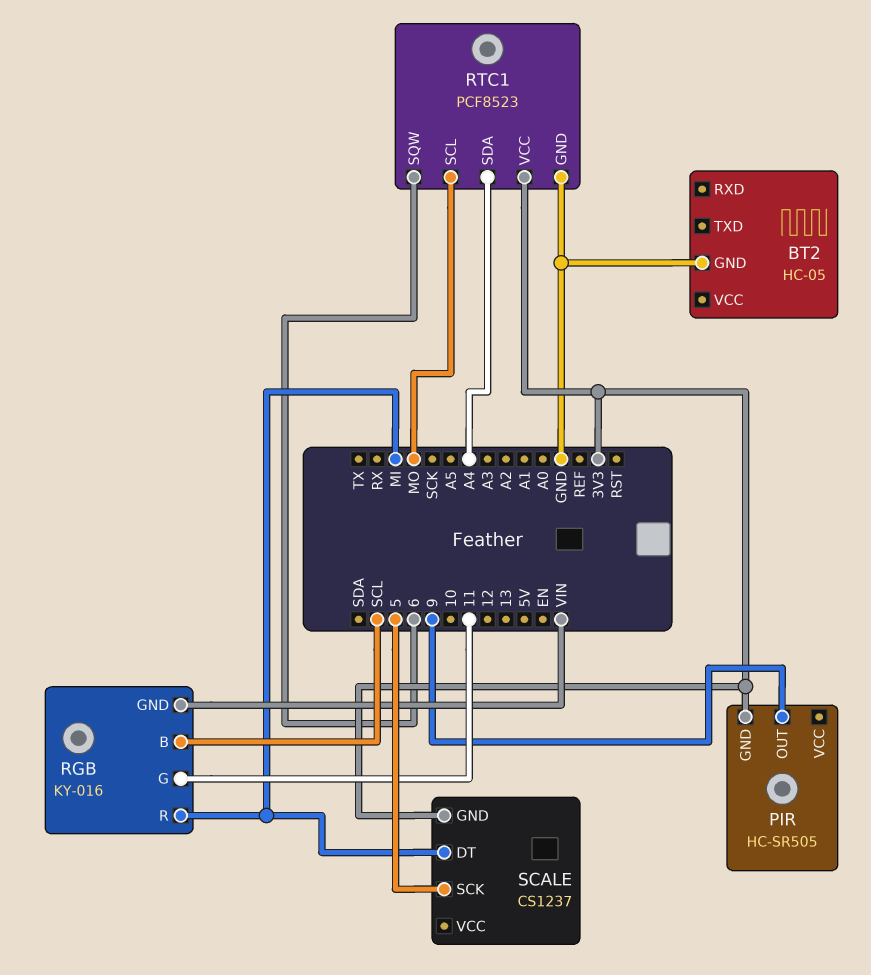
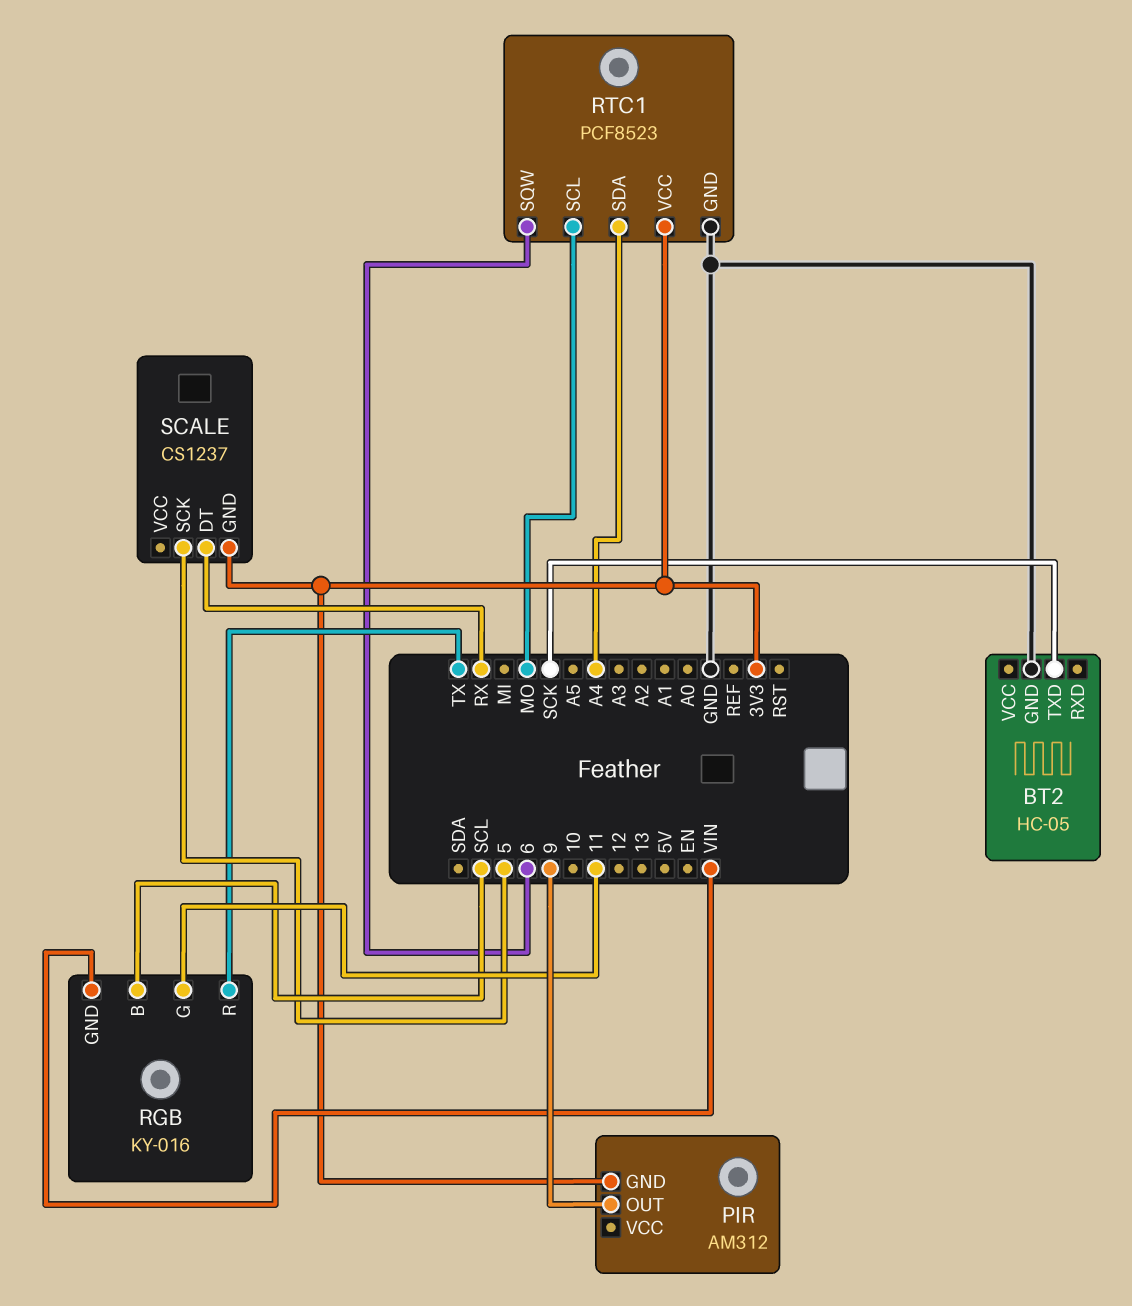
BT2 pin TXD: none -> SCK
PIR: HC-SR505 -> AM312
RGB pin R: MI -> TX
SCALE pin DT: MI -> RX

